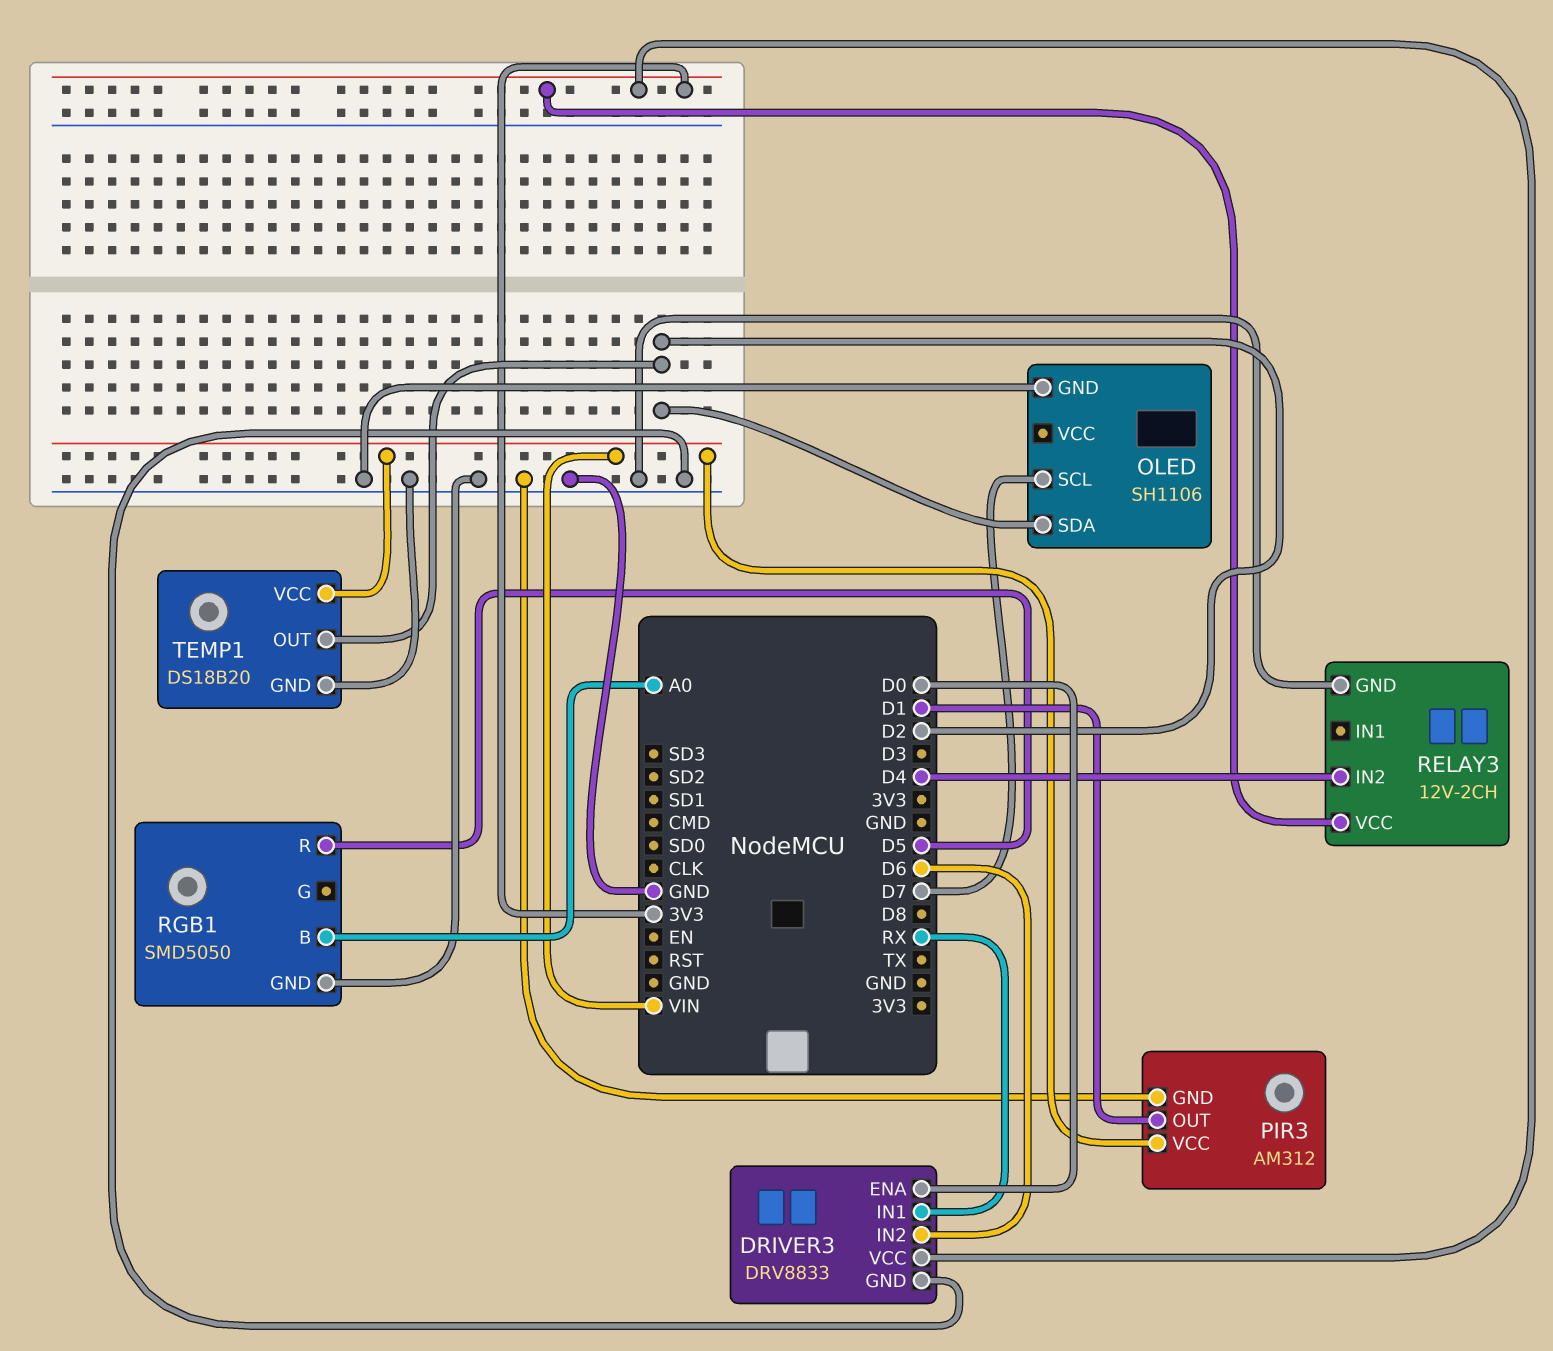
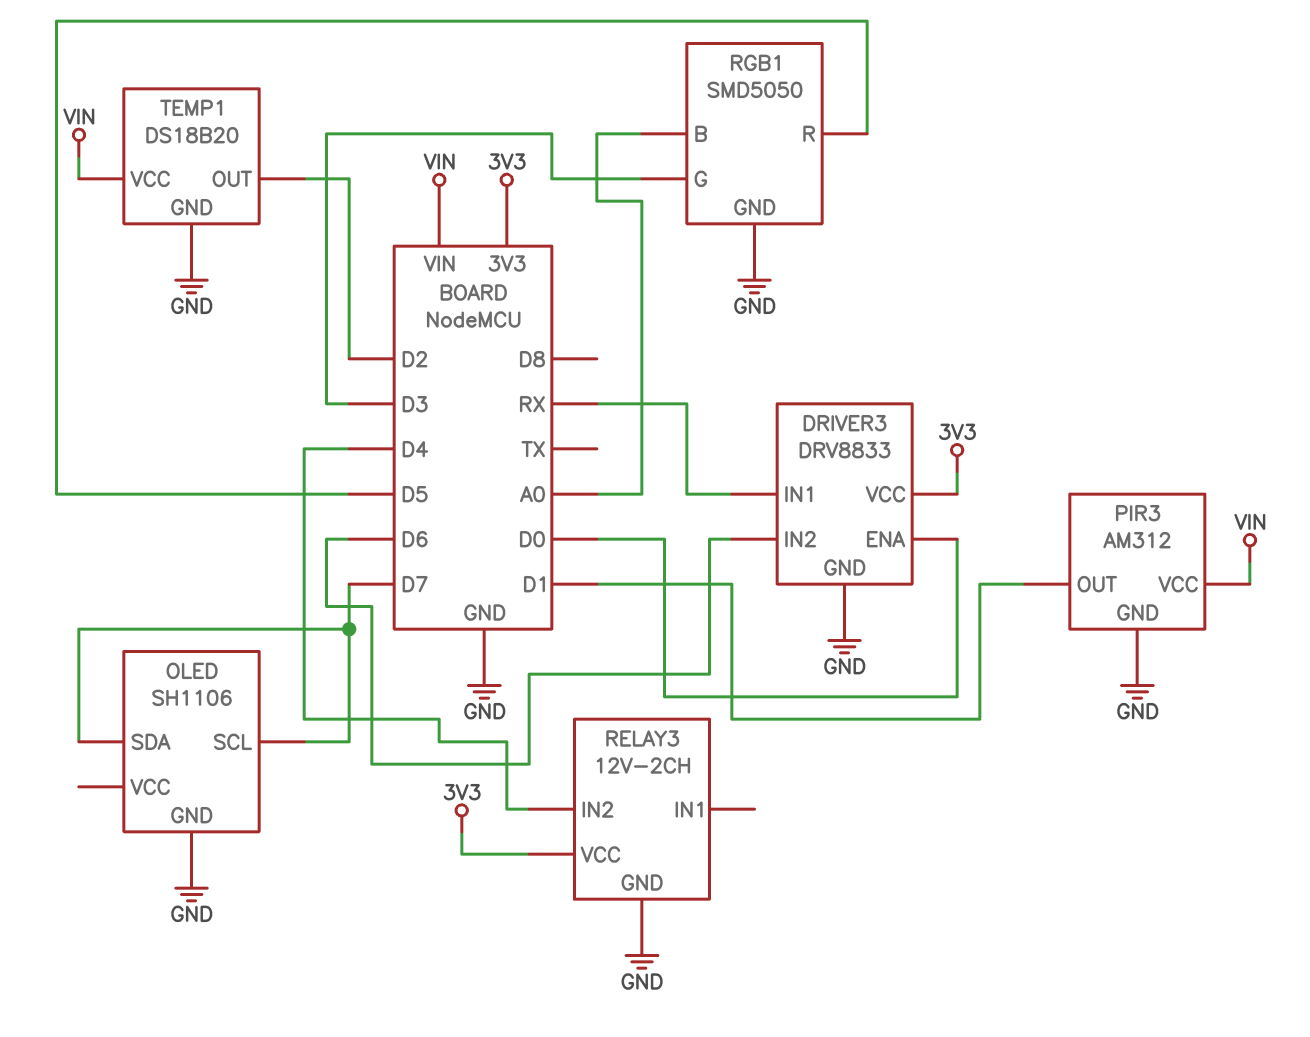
OLED pin SDA: D2 -> D7
RGB1 pin G: none -> D3

